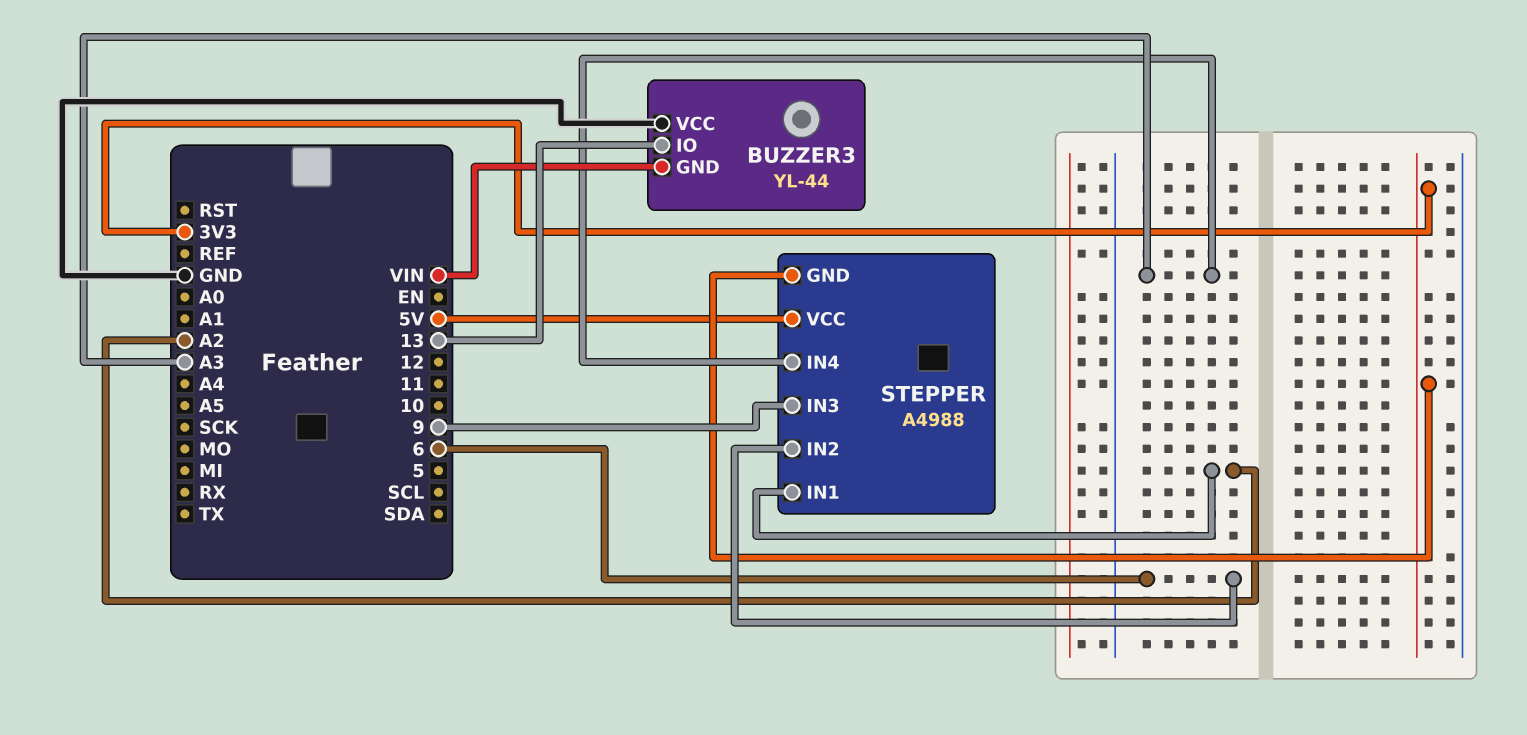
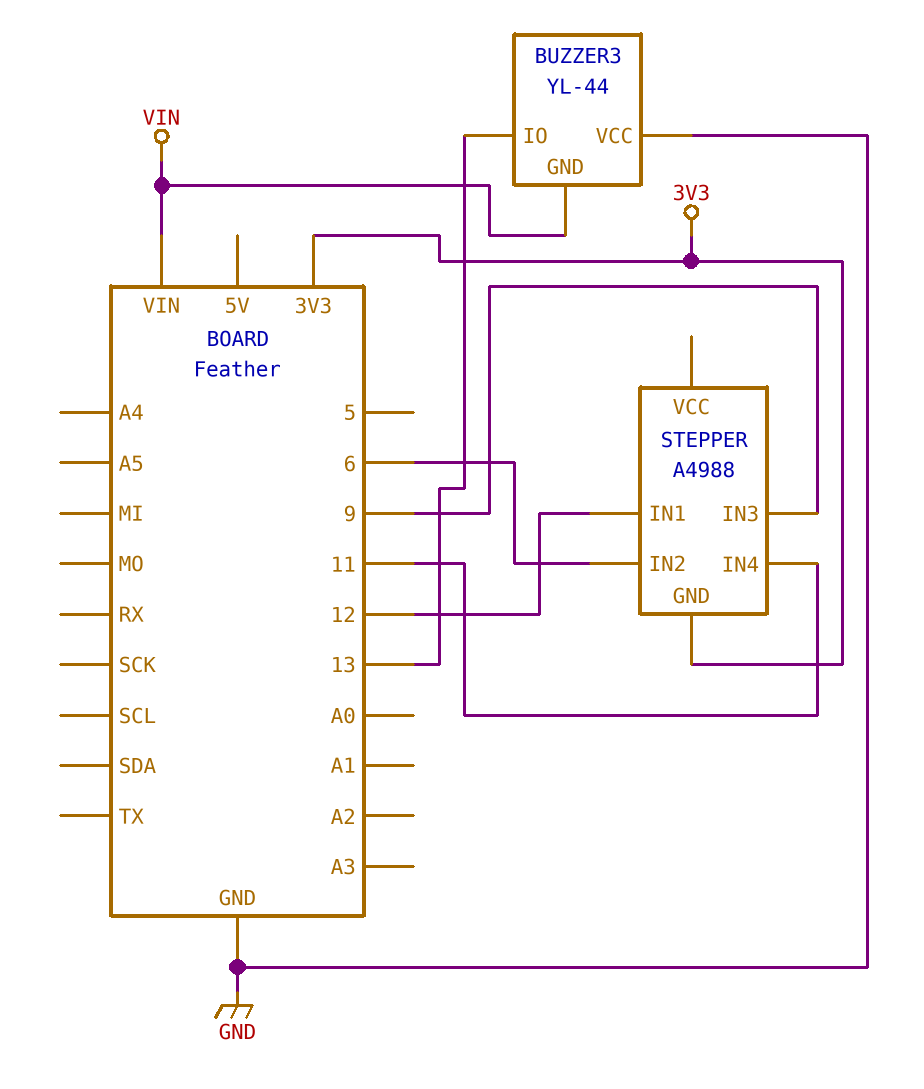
STEPPER pin IN1: A2 -> 12
STEPPER pin IN4: A3 -> 11
STEPPER pin VCC: 5V -> none

